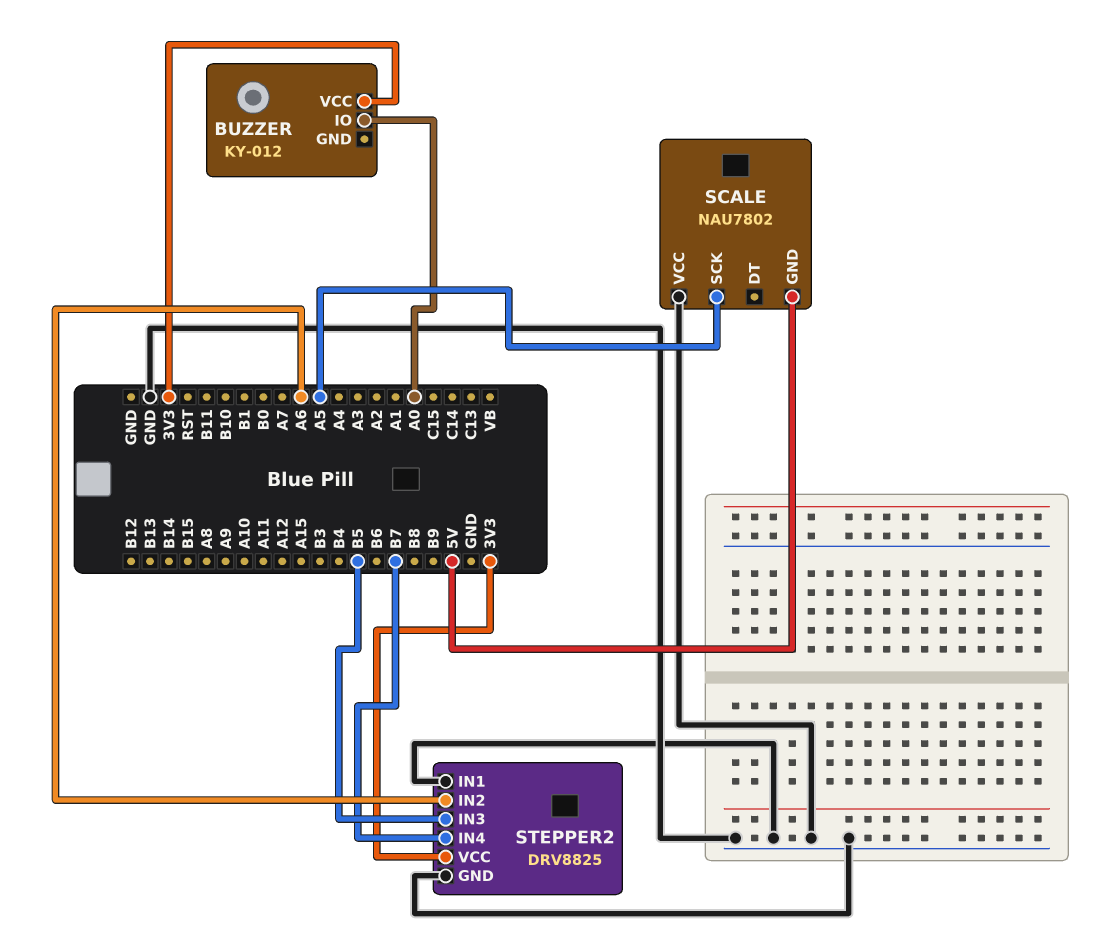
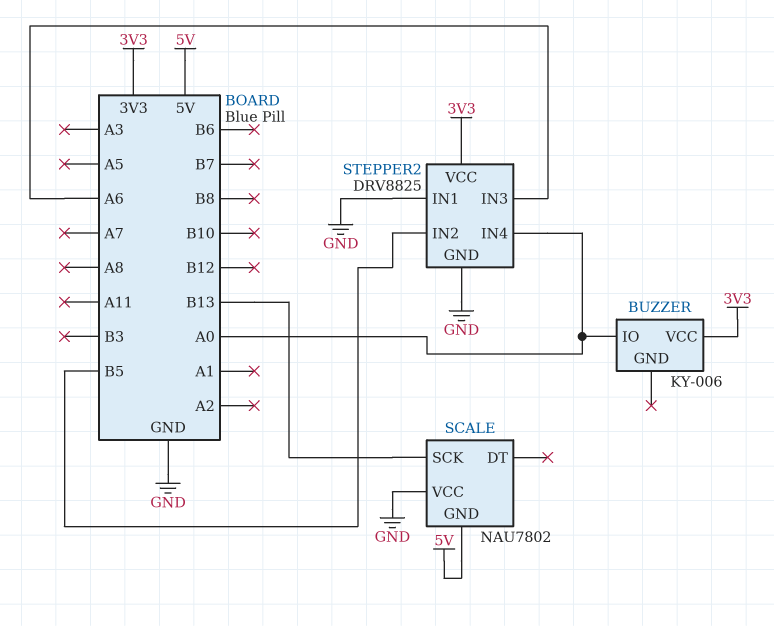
BUZZER: KY-012 -> KY-006
SCALE pin SCK: A5 -> B13
STEPPER2 pin IN2: A6 -> B5
STEPPER2 pin IN3: B5 -> A6
STEPPER2 pin IN4: B7 -> A0

